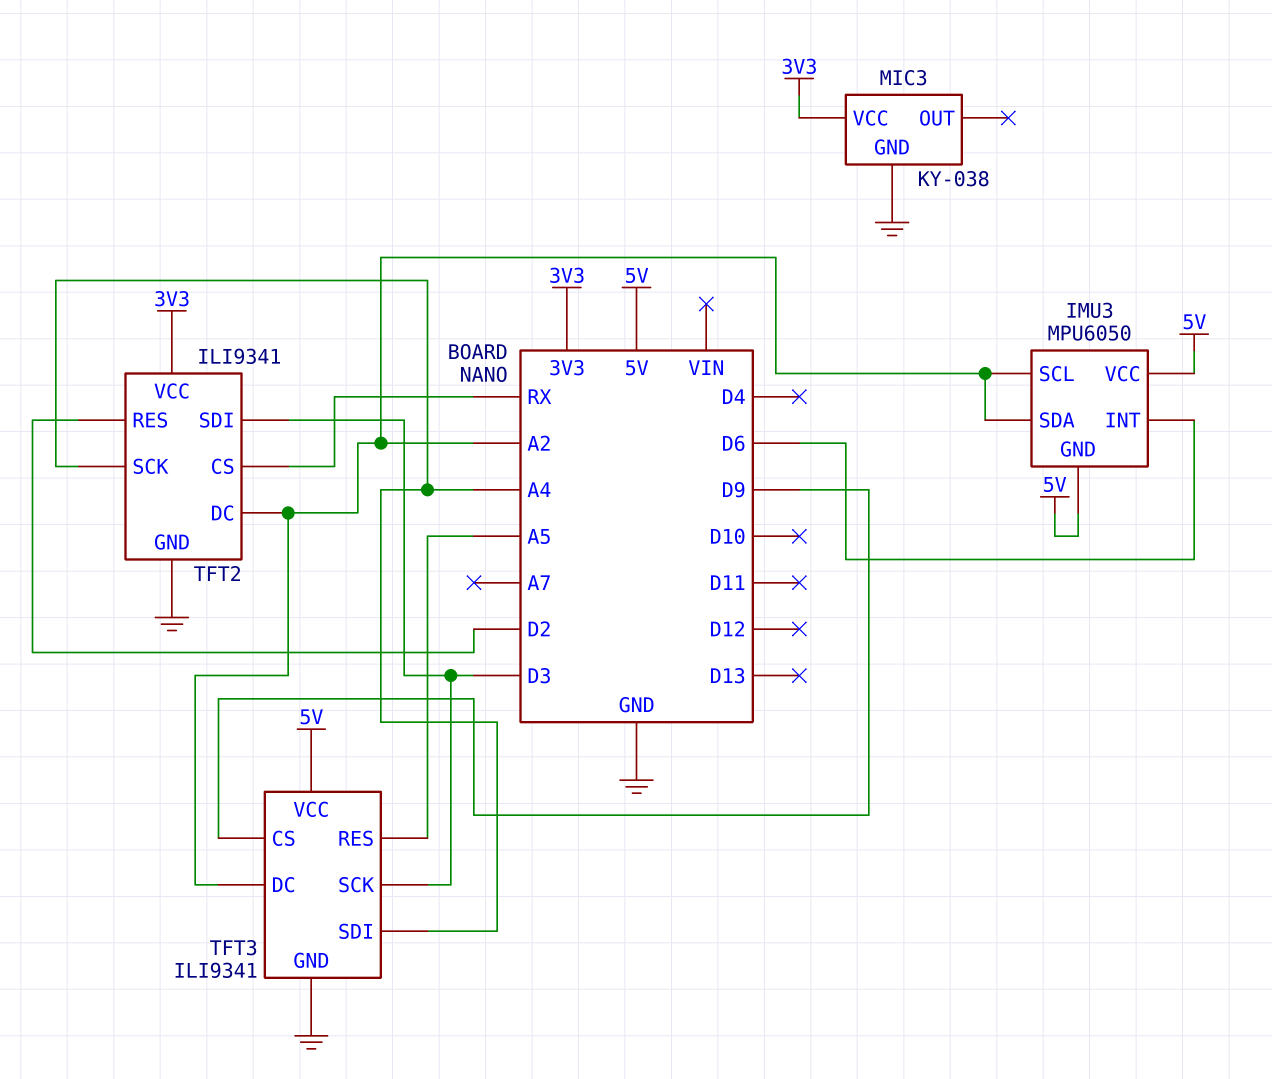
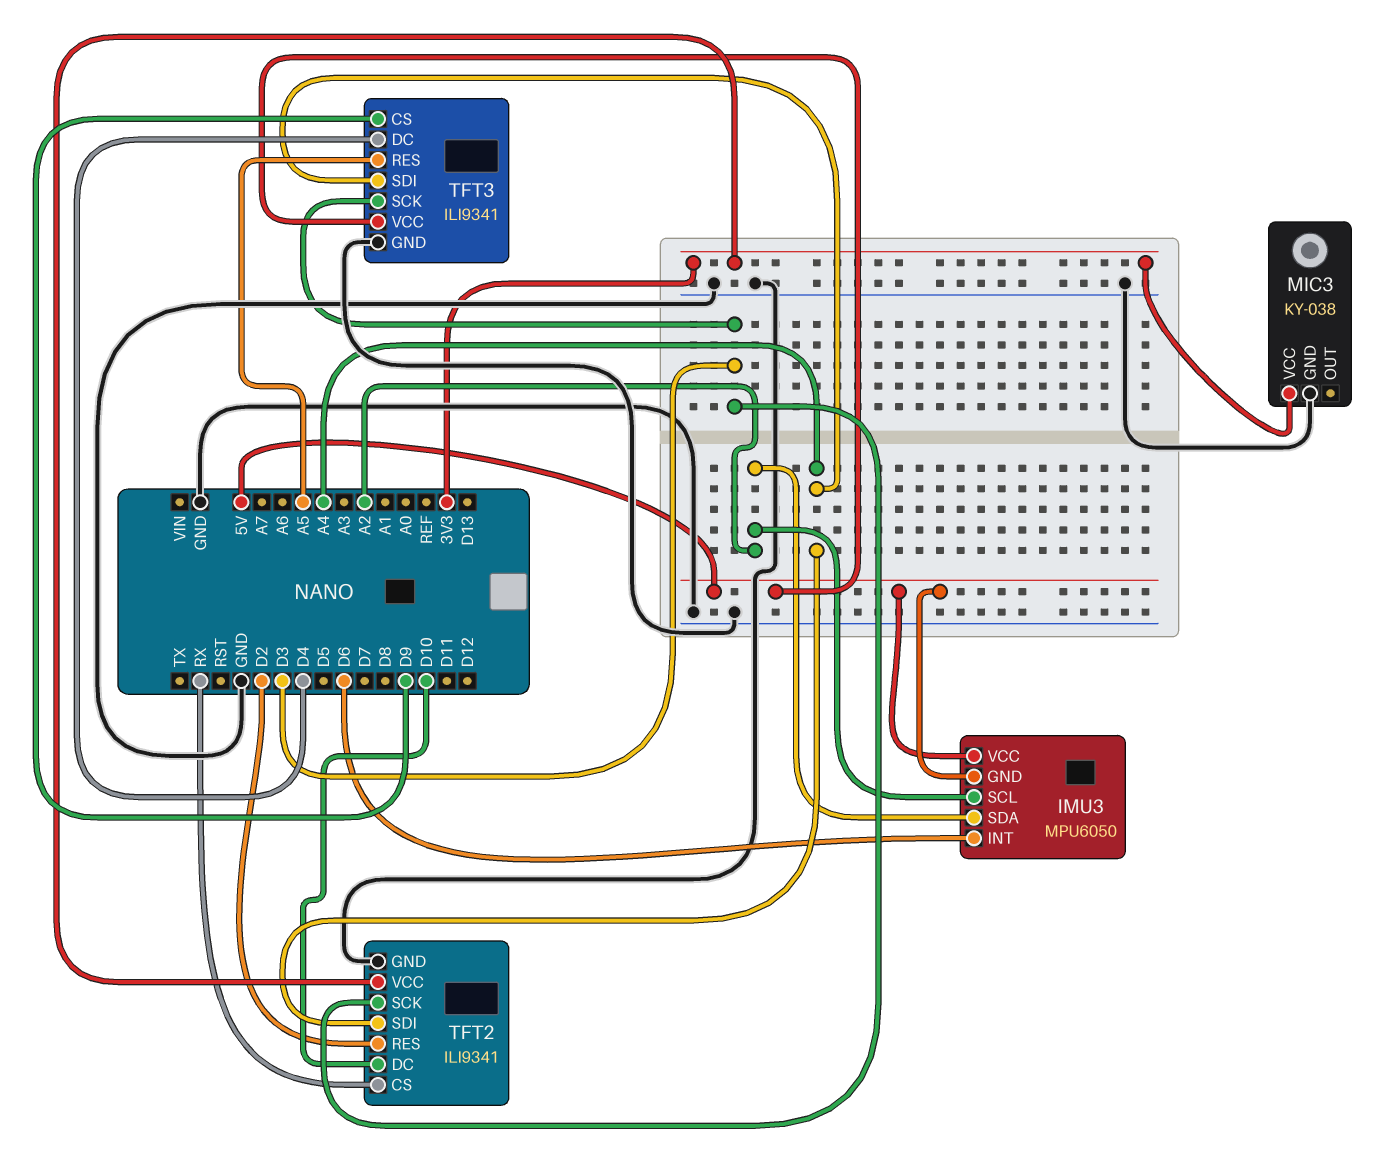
TFT2 pin DC: A2 -> D10
TFT2 pin SCK: A4 -> D3
TFT2 pin SDI: D3 -> A4
TFT3 pin DC: A2 -> D4

